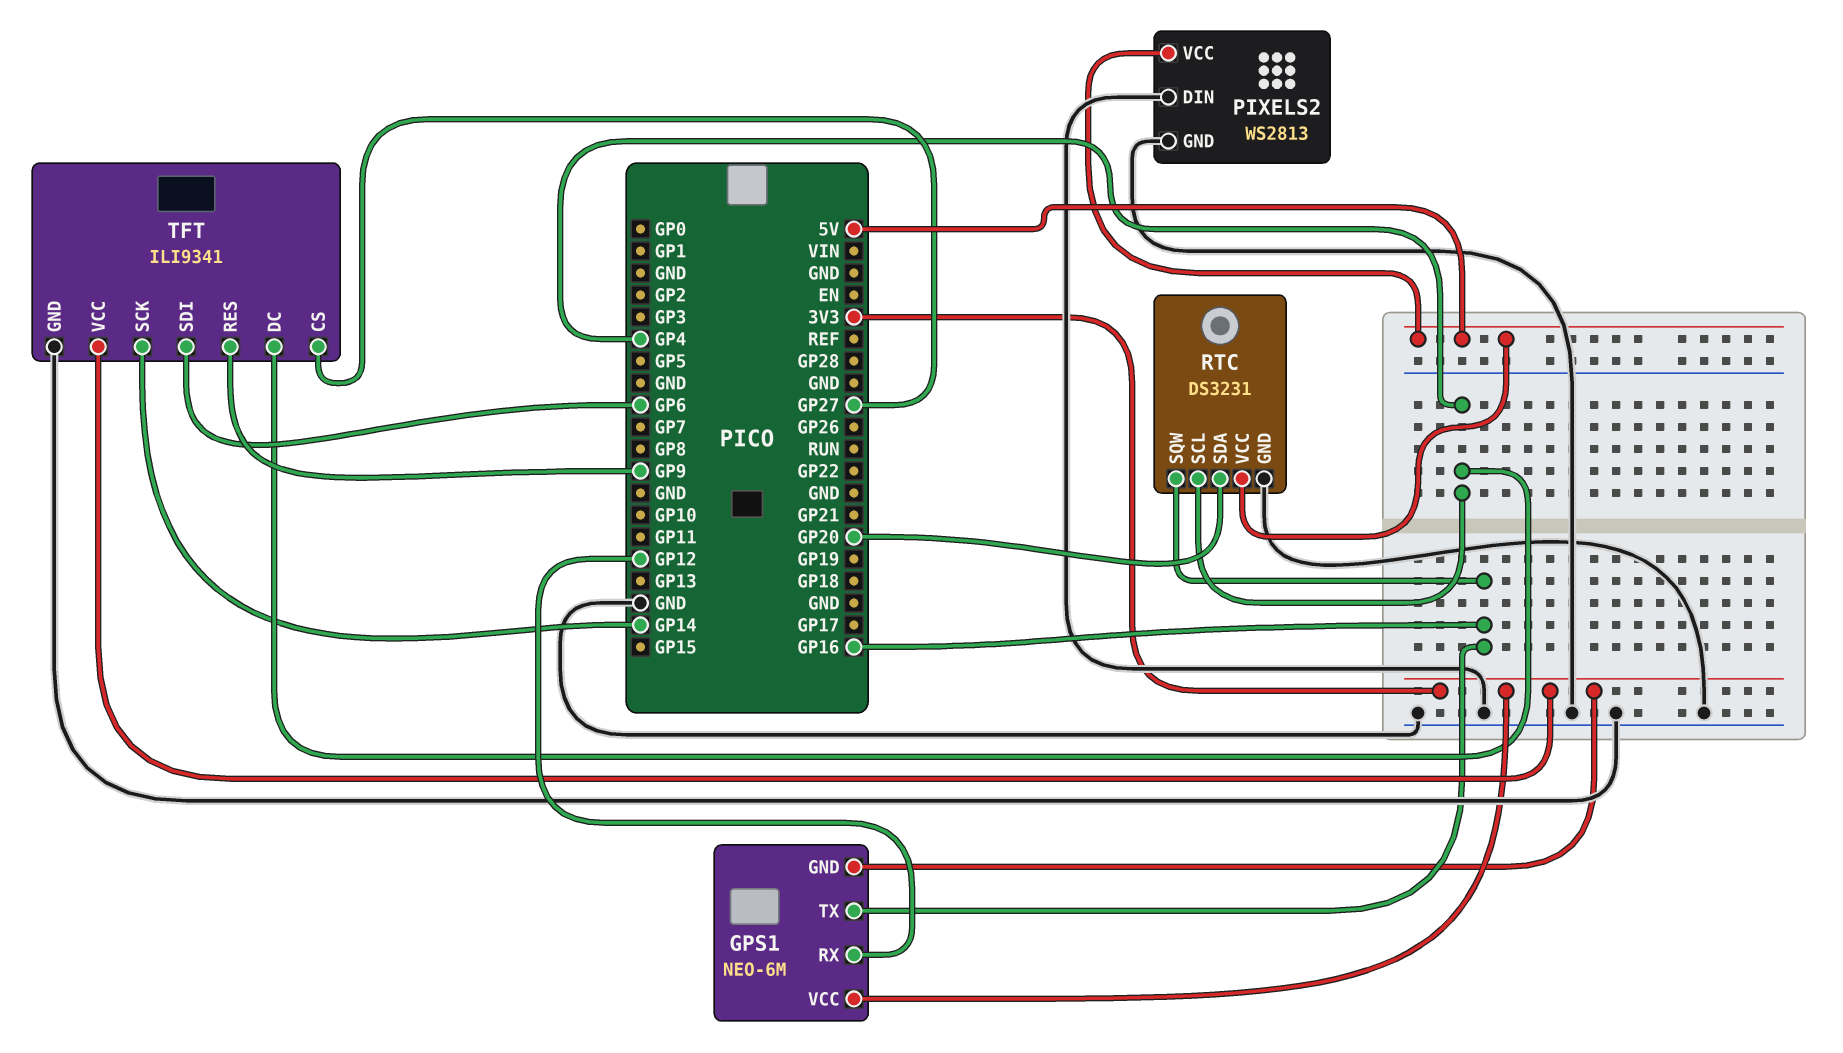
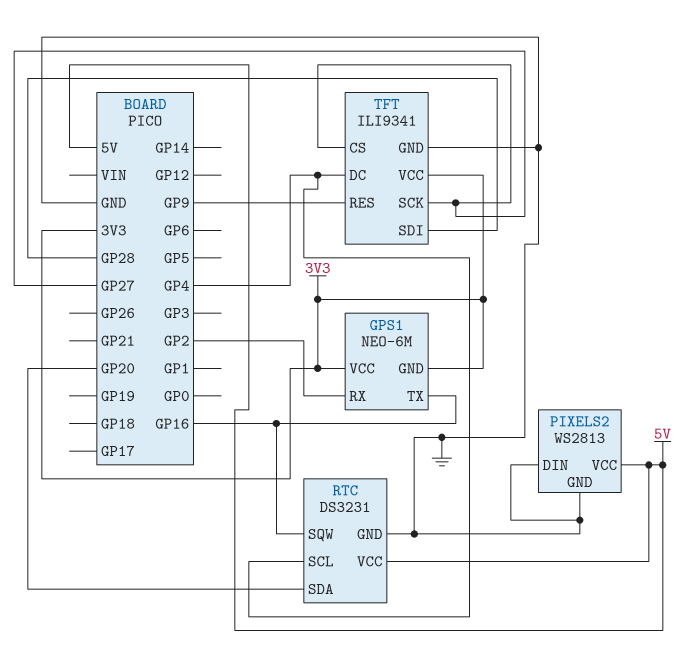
GPS1 pin RX: GP12 -> GP2
TFT pin SCK: GP14 -> GP27
TFT pin SDI: GP6 -> GP28

